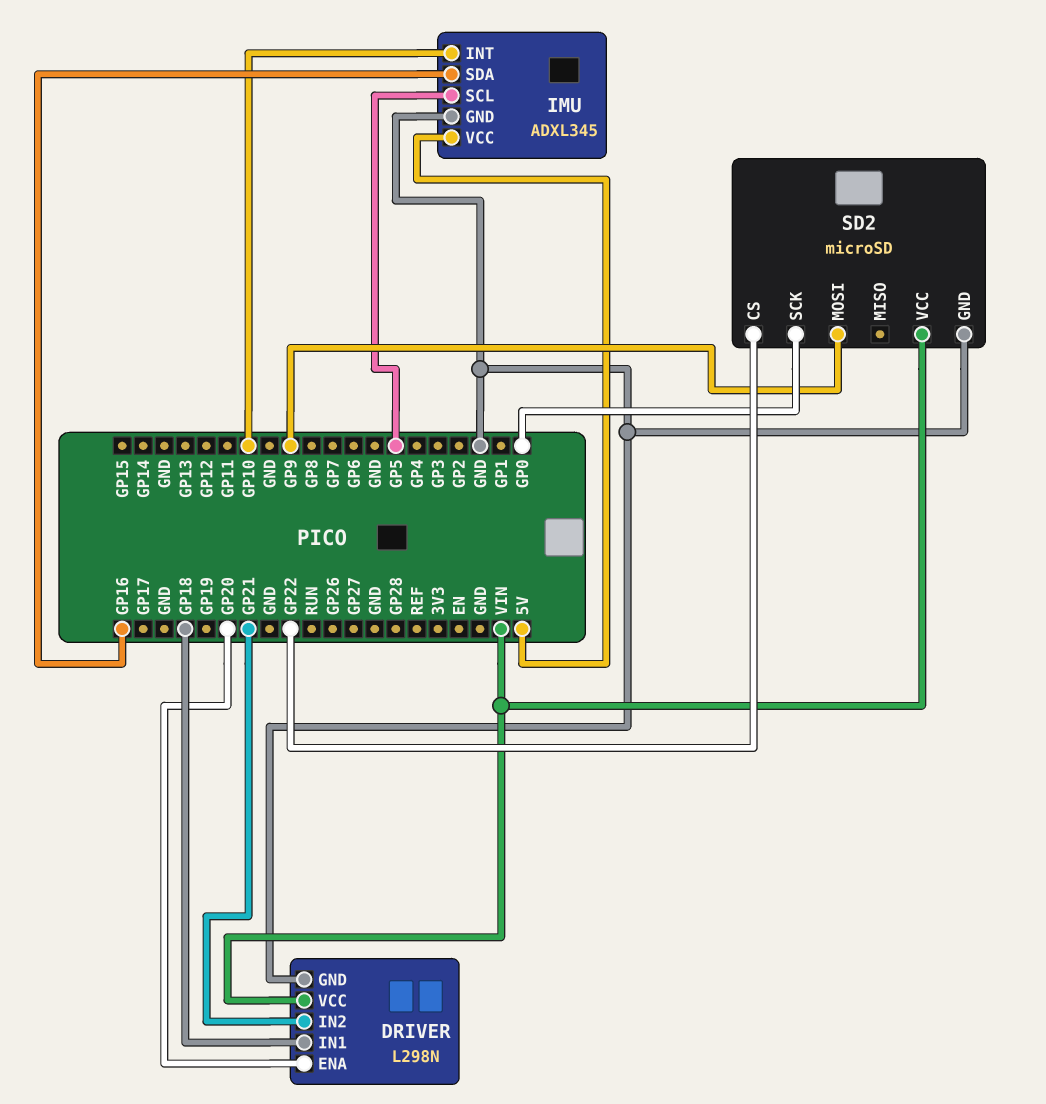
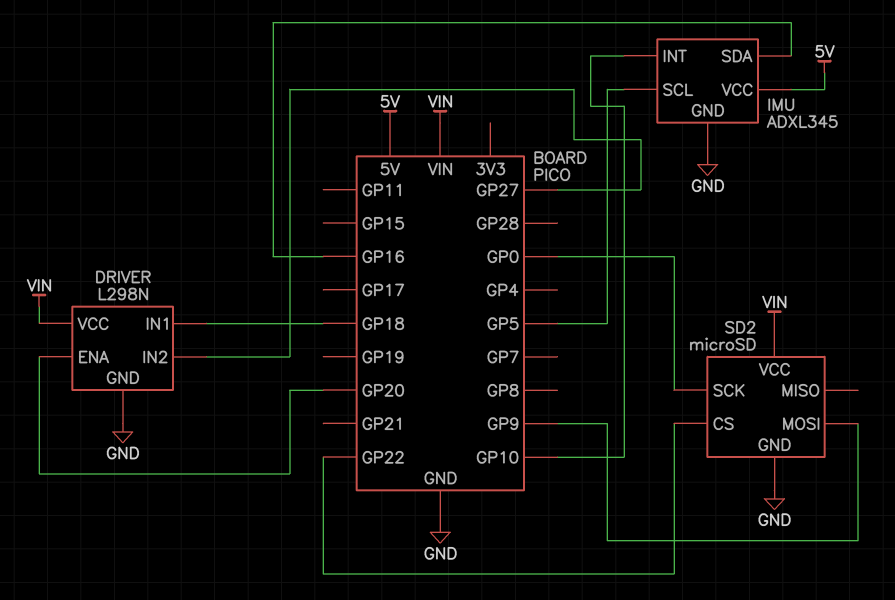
DRIVER pin IN2: GP21 -> GP27

